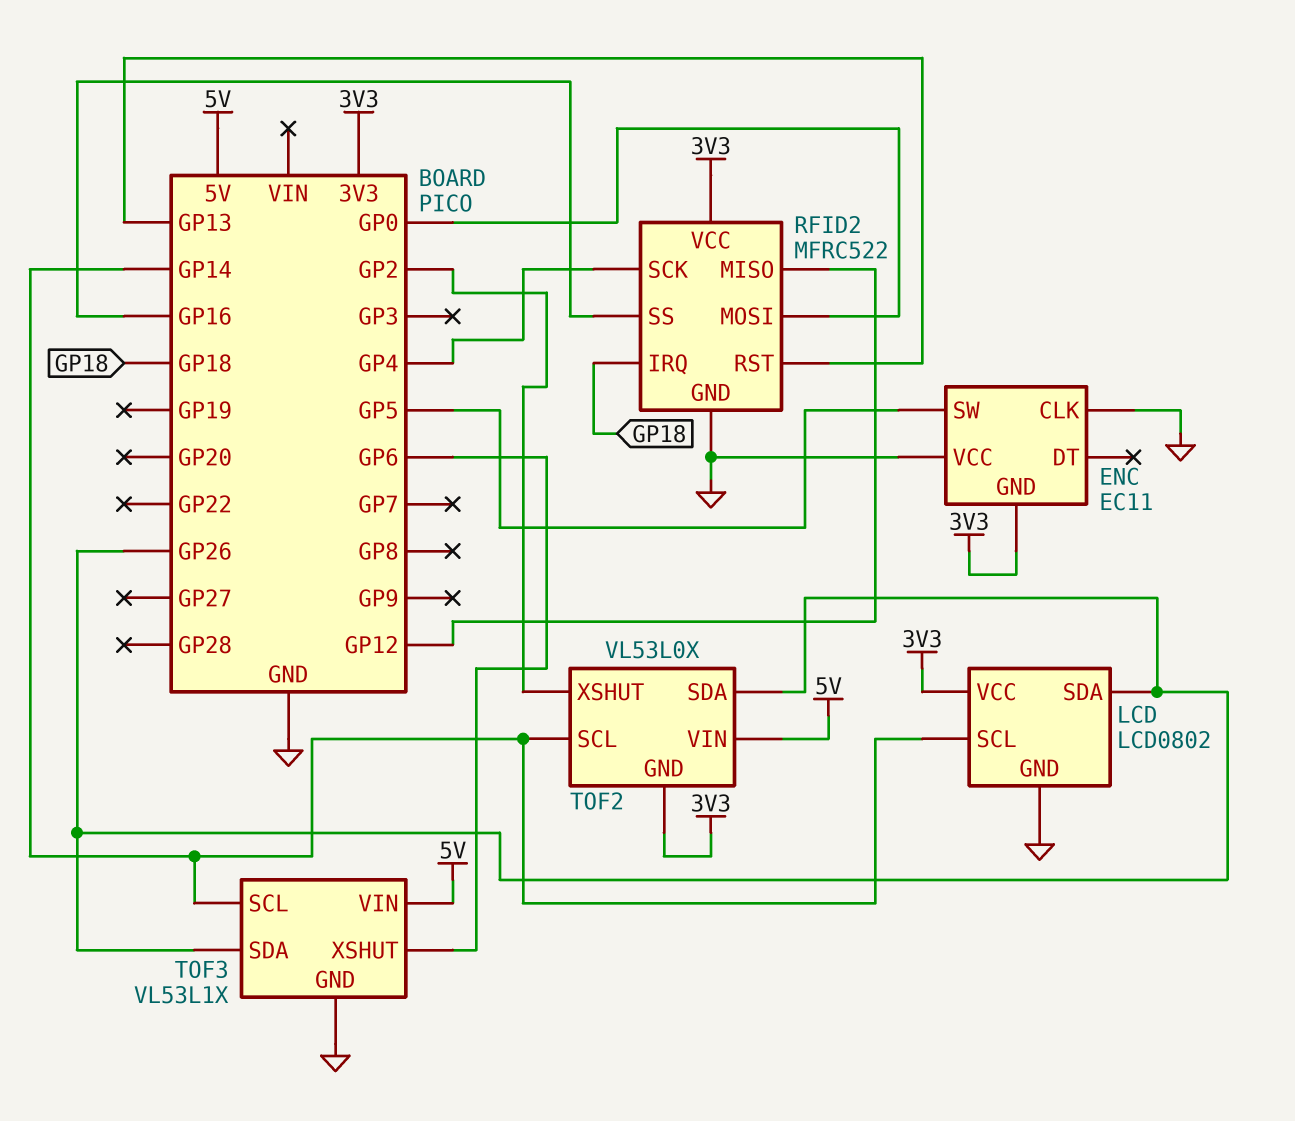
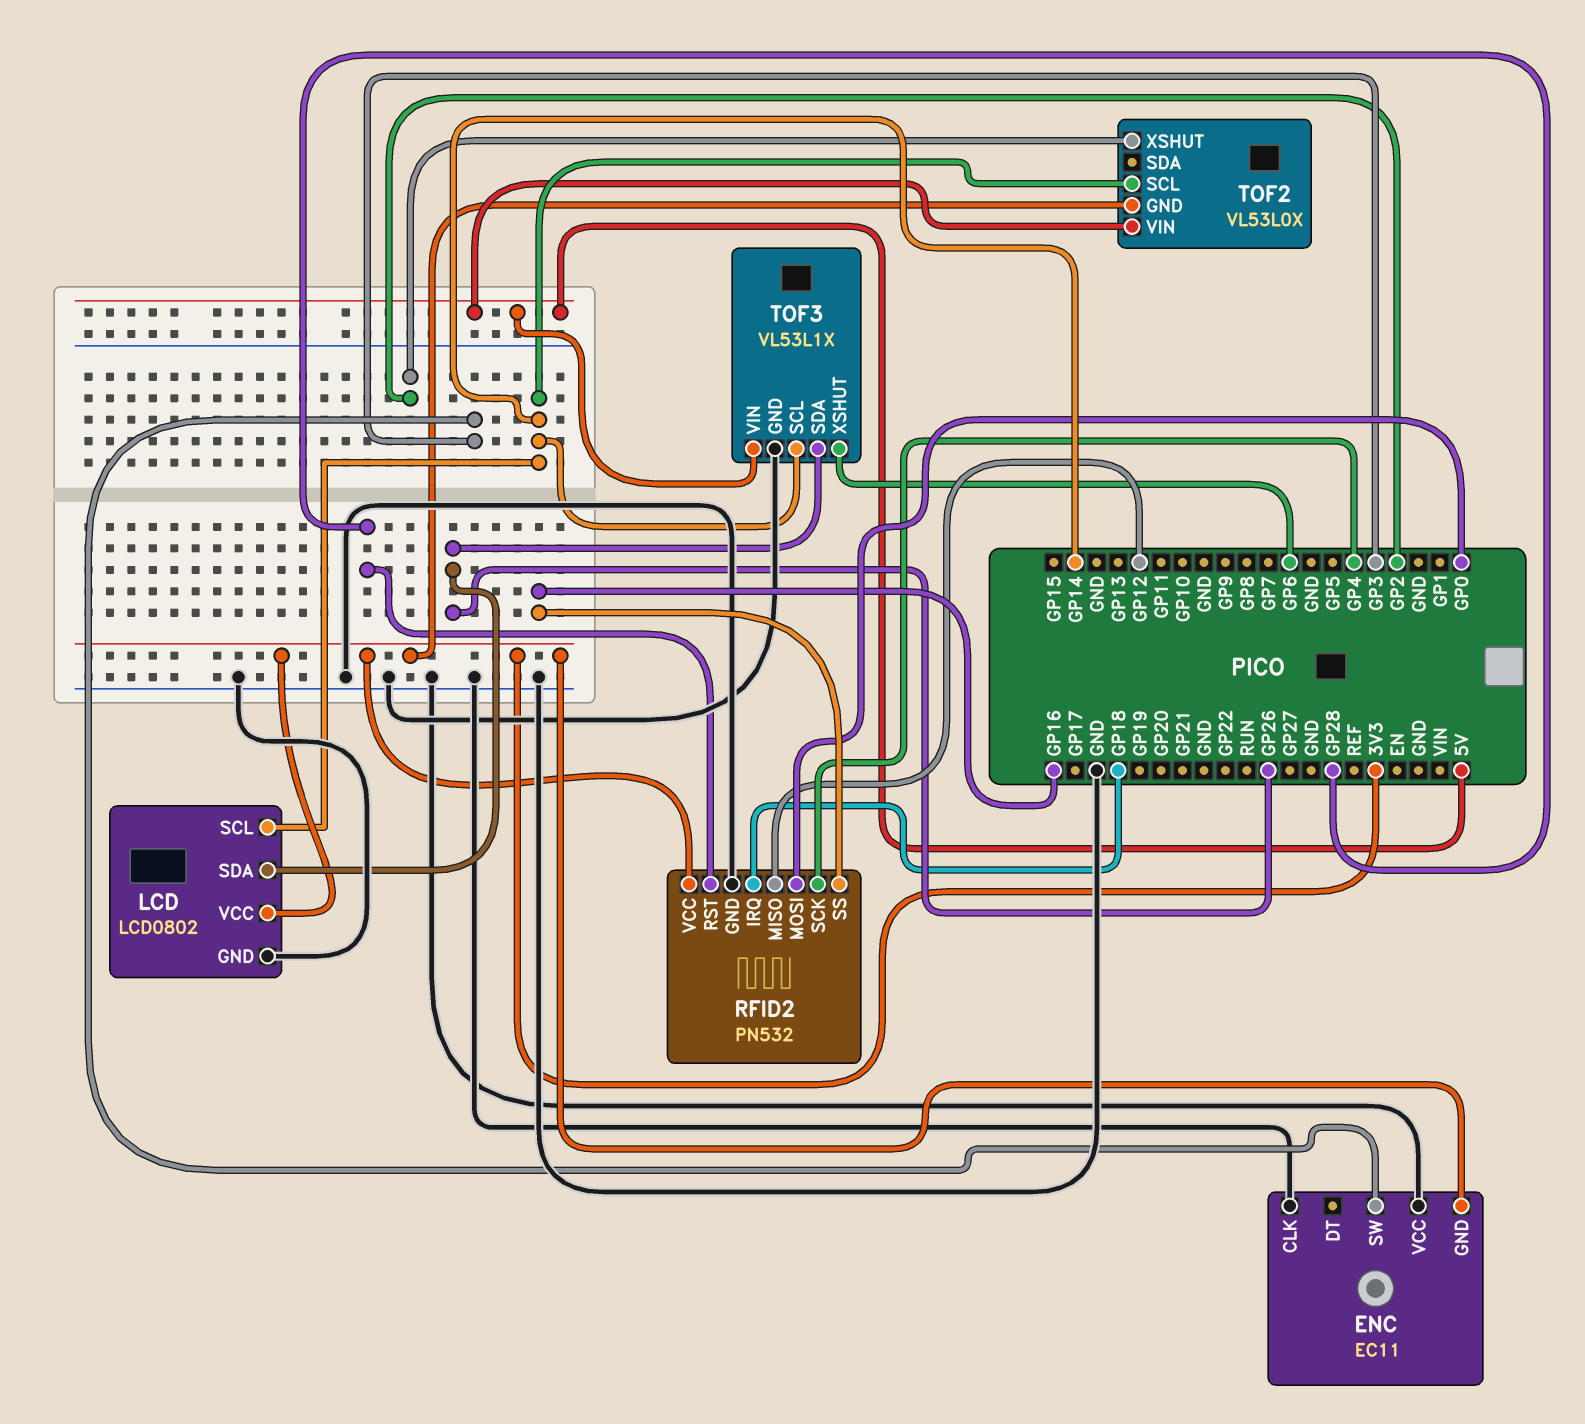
ENC pin SW: GP5 -> GP3
RFID2: MFRC522 -> PN532
RFID2 pin RST: GP13 -> GP28
TOF2 pin SDA: GP26 -> none

